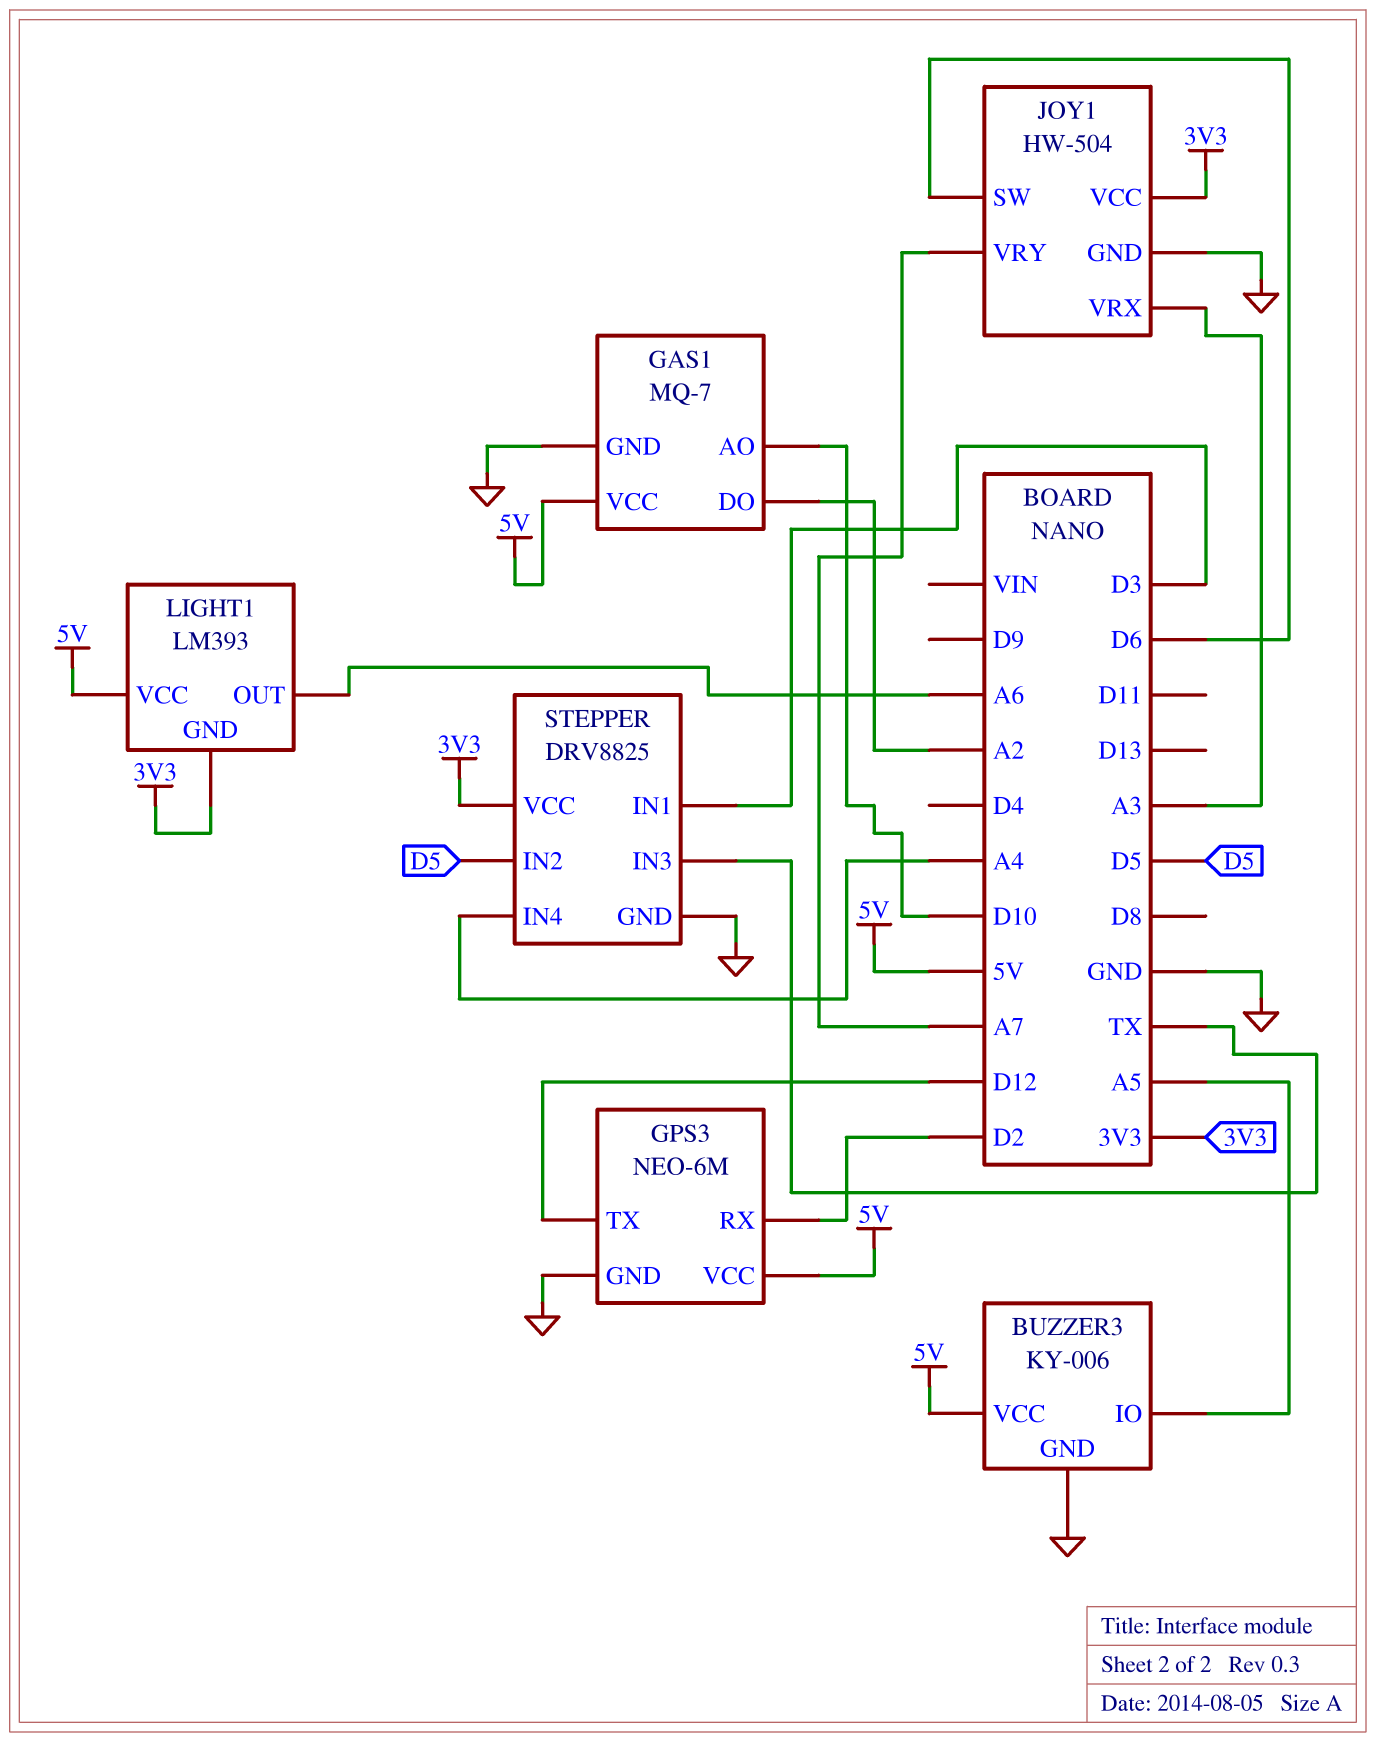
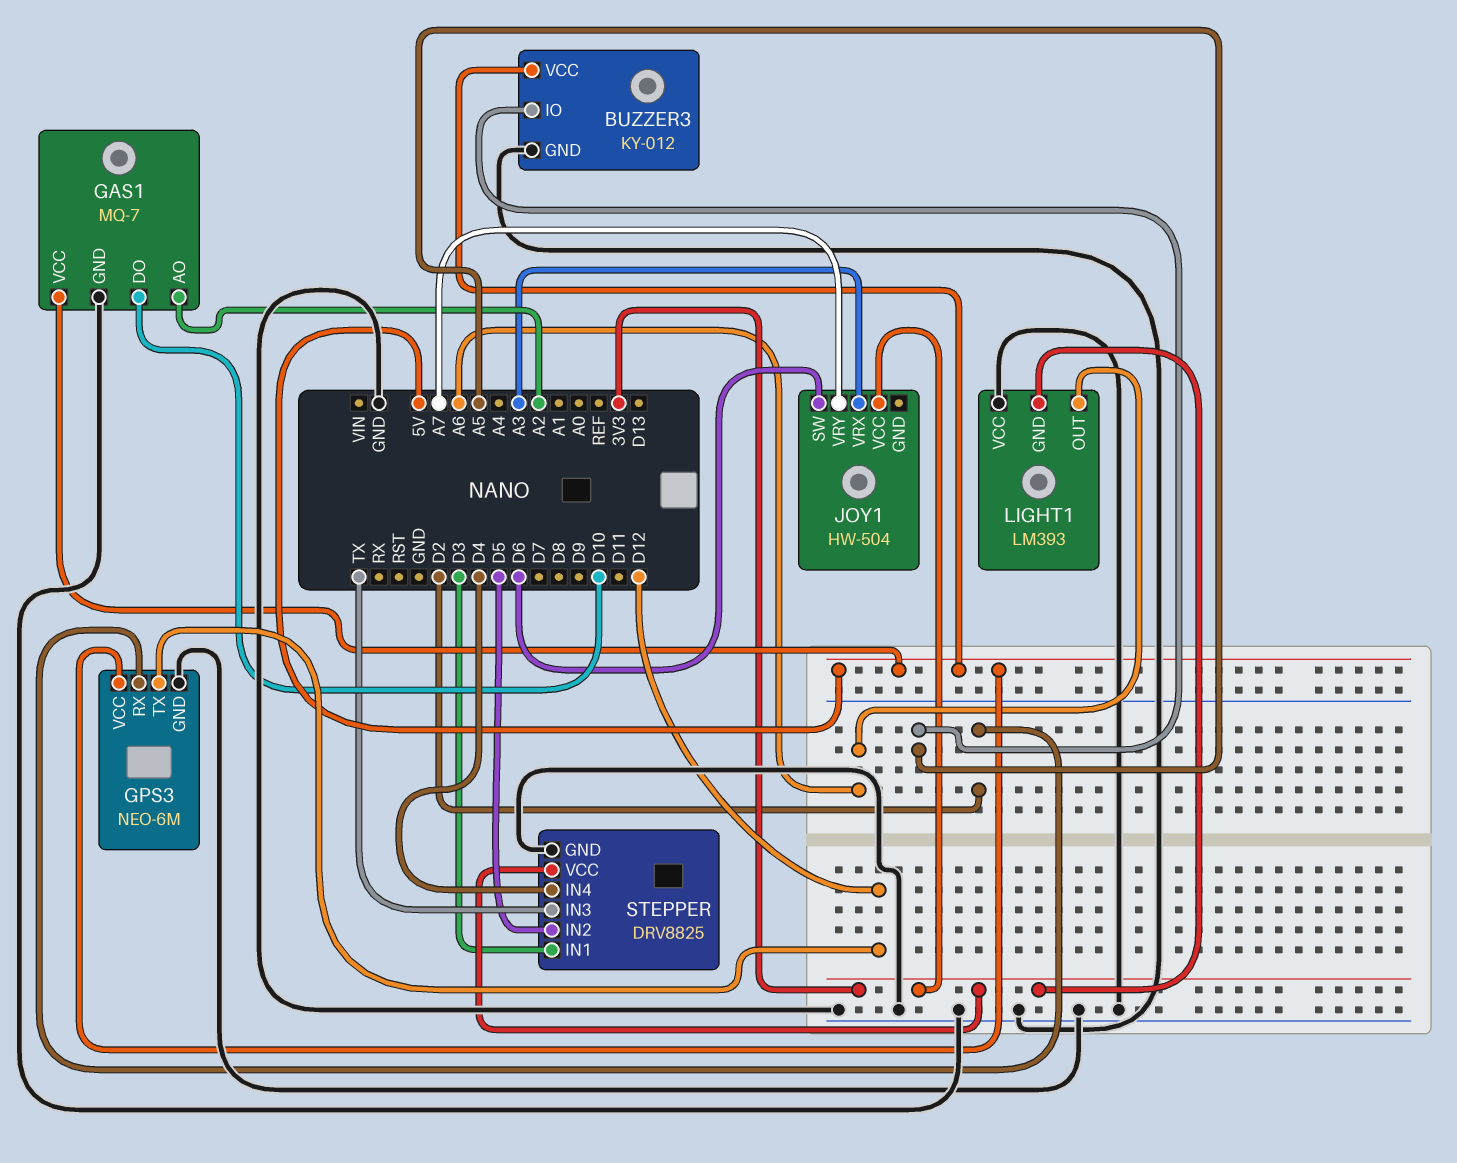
BUZZER3: KY-006 -> KY-012
GAS1 pin AO: D10 -> A2
GAS1 pin DO: A2 -> D10
JOY1 pin GND: GND -> none
LIGHT1 pin VCC: 5V -> GND
STEPPER pin IN4: A4 -> D4

